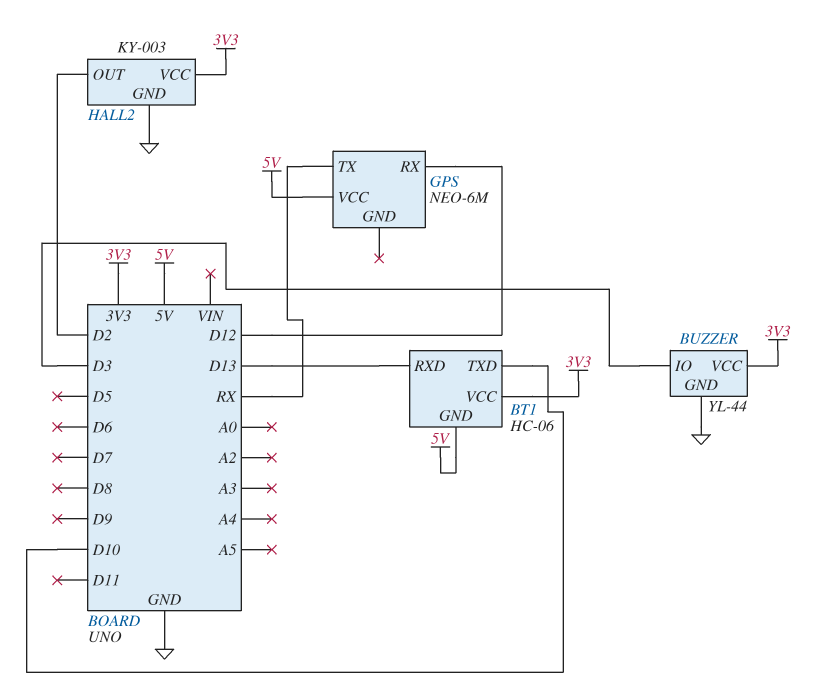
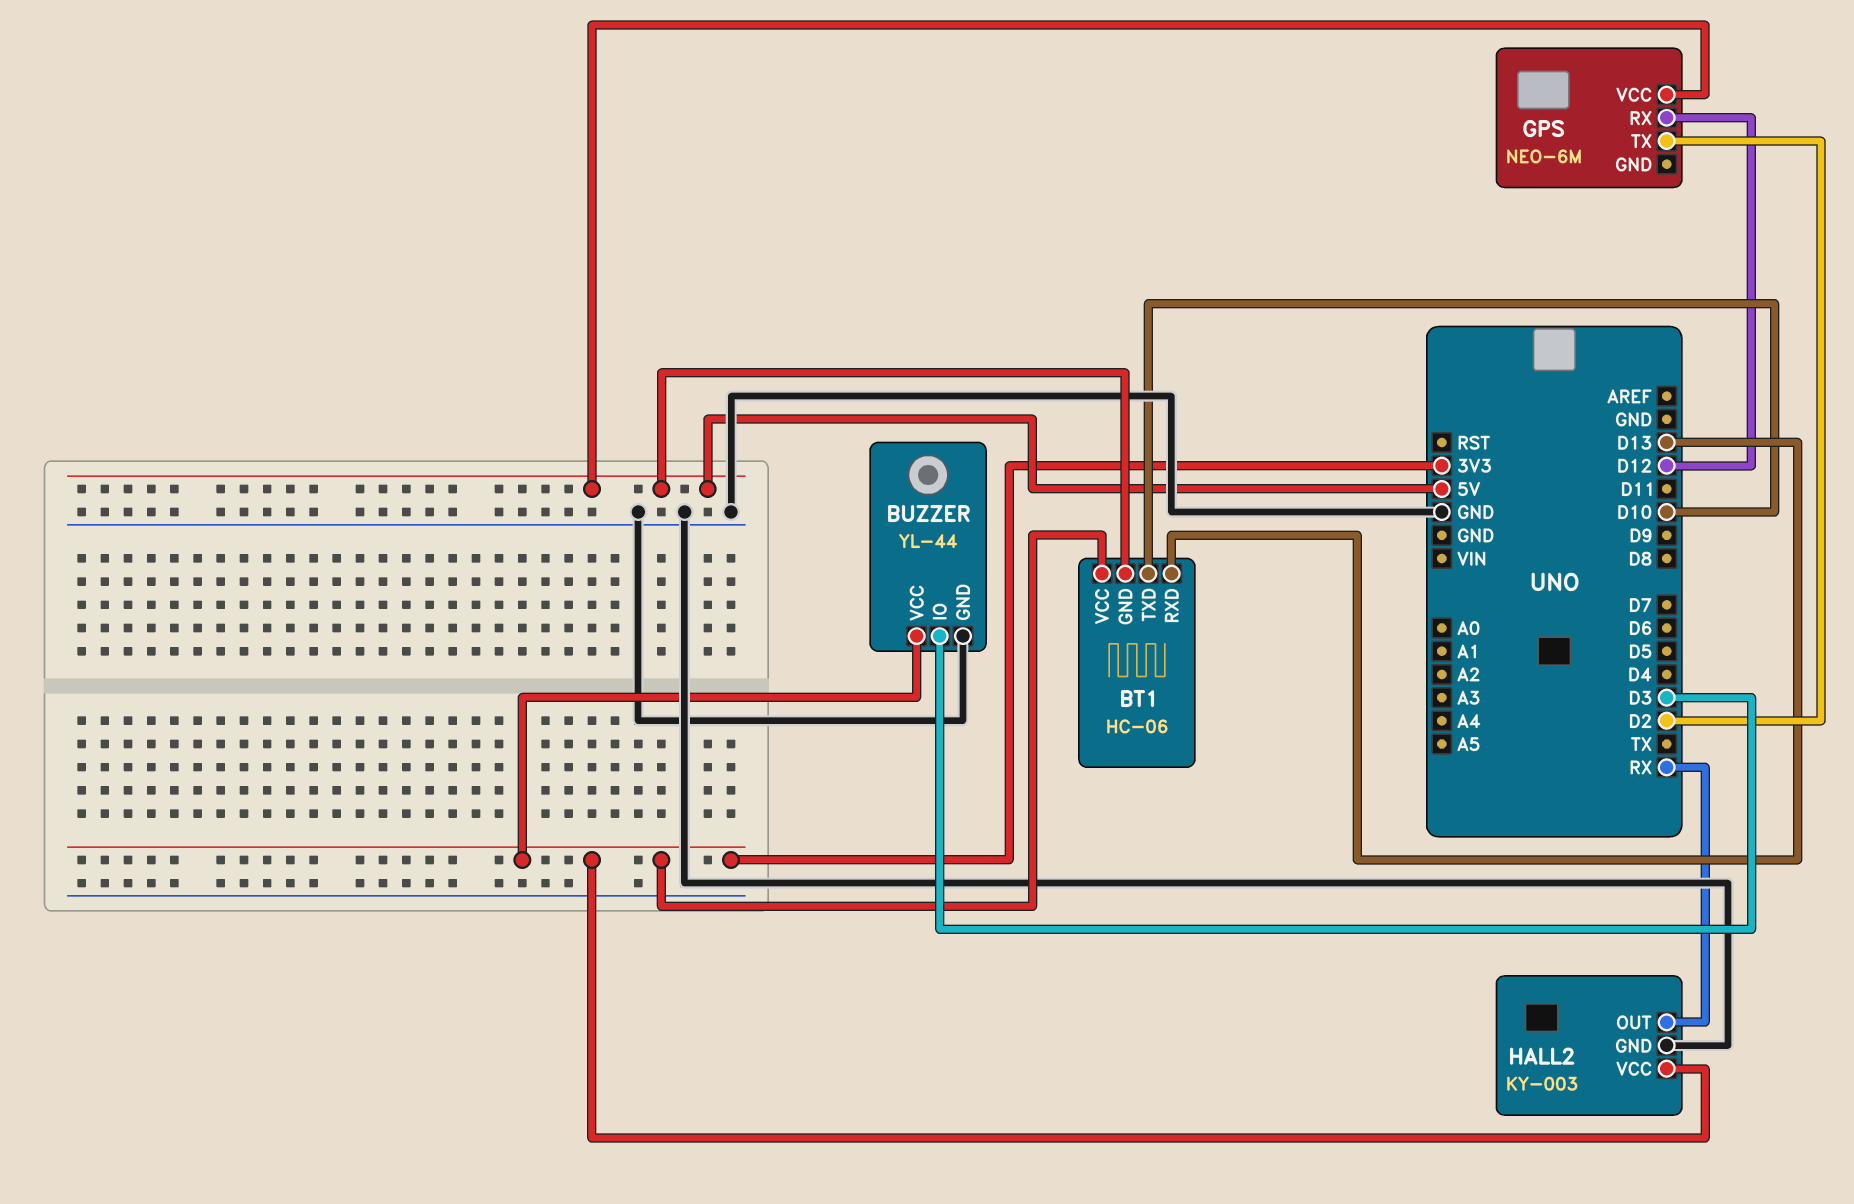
GPS pin TX: RX -> D2
HALL2 pin OUT: D2 -> RX

